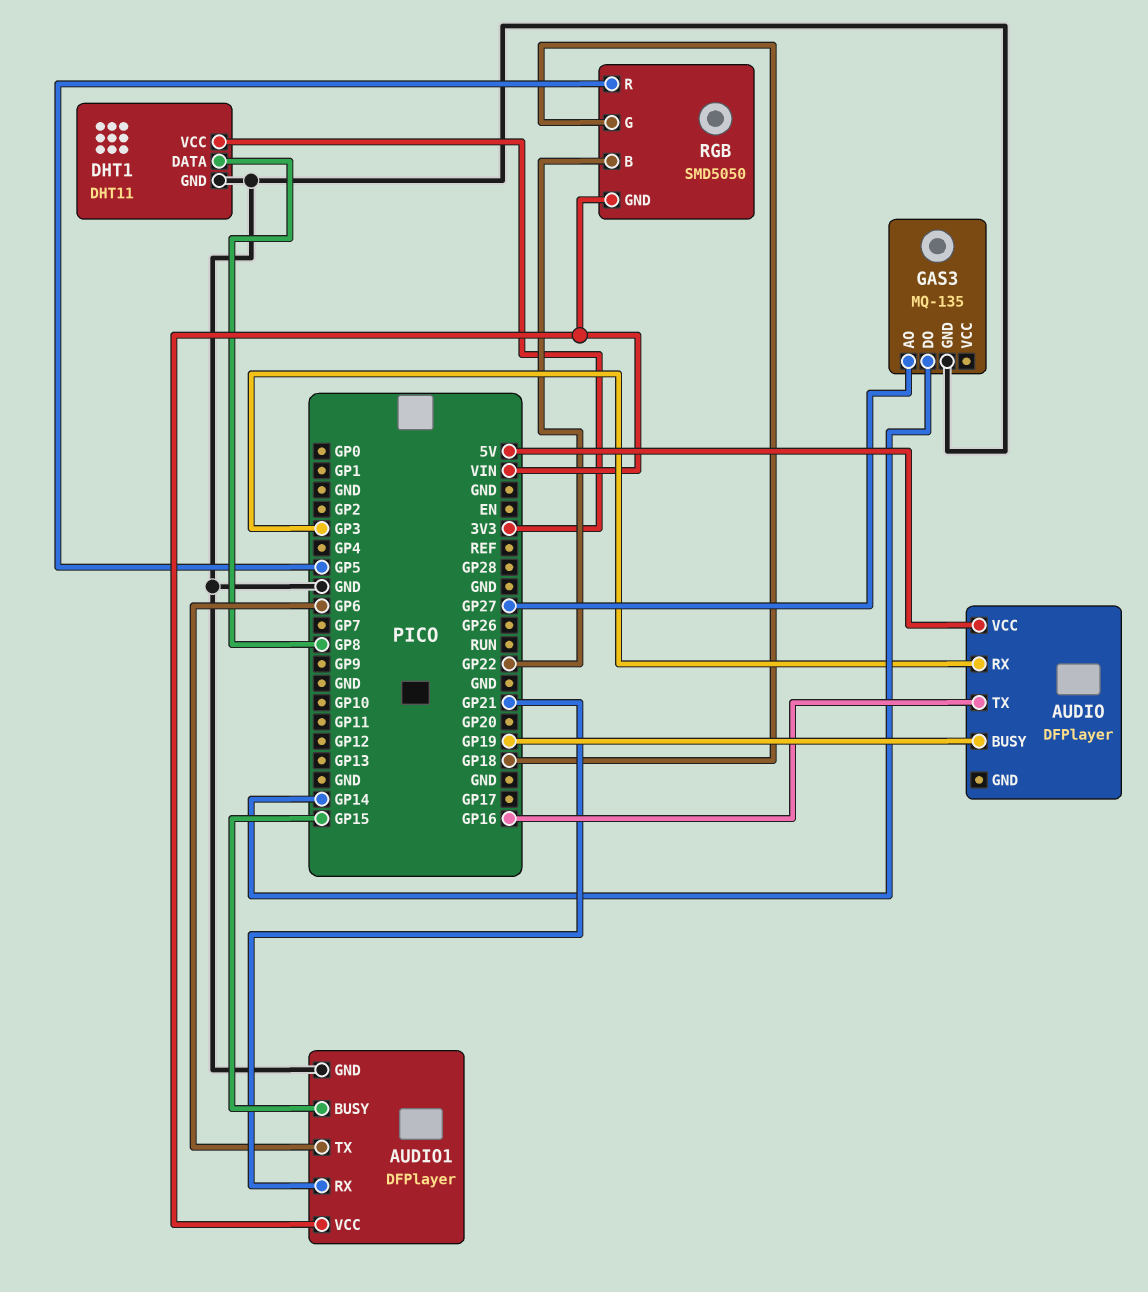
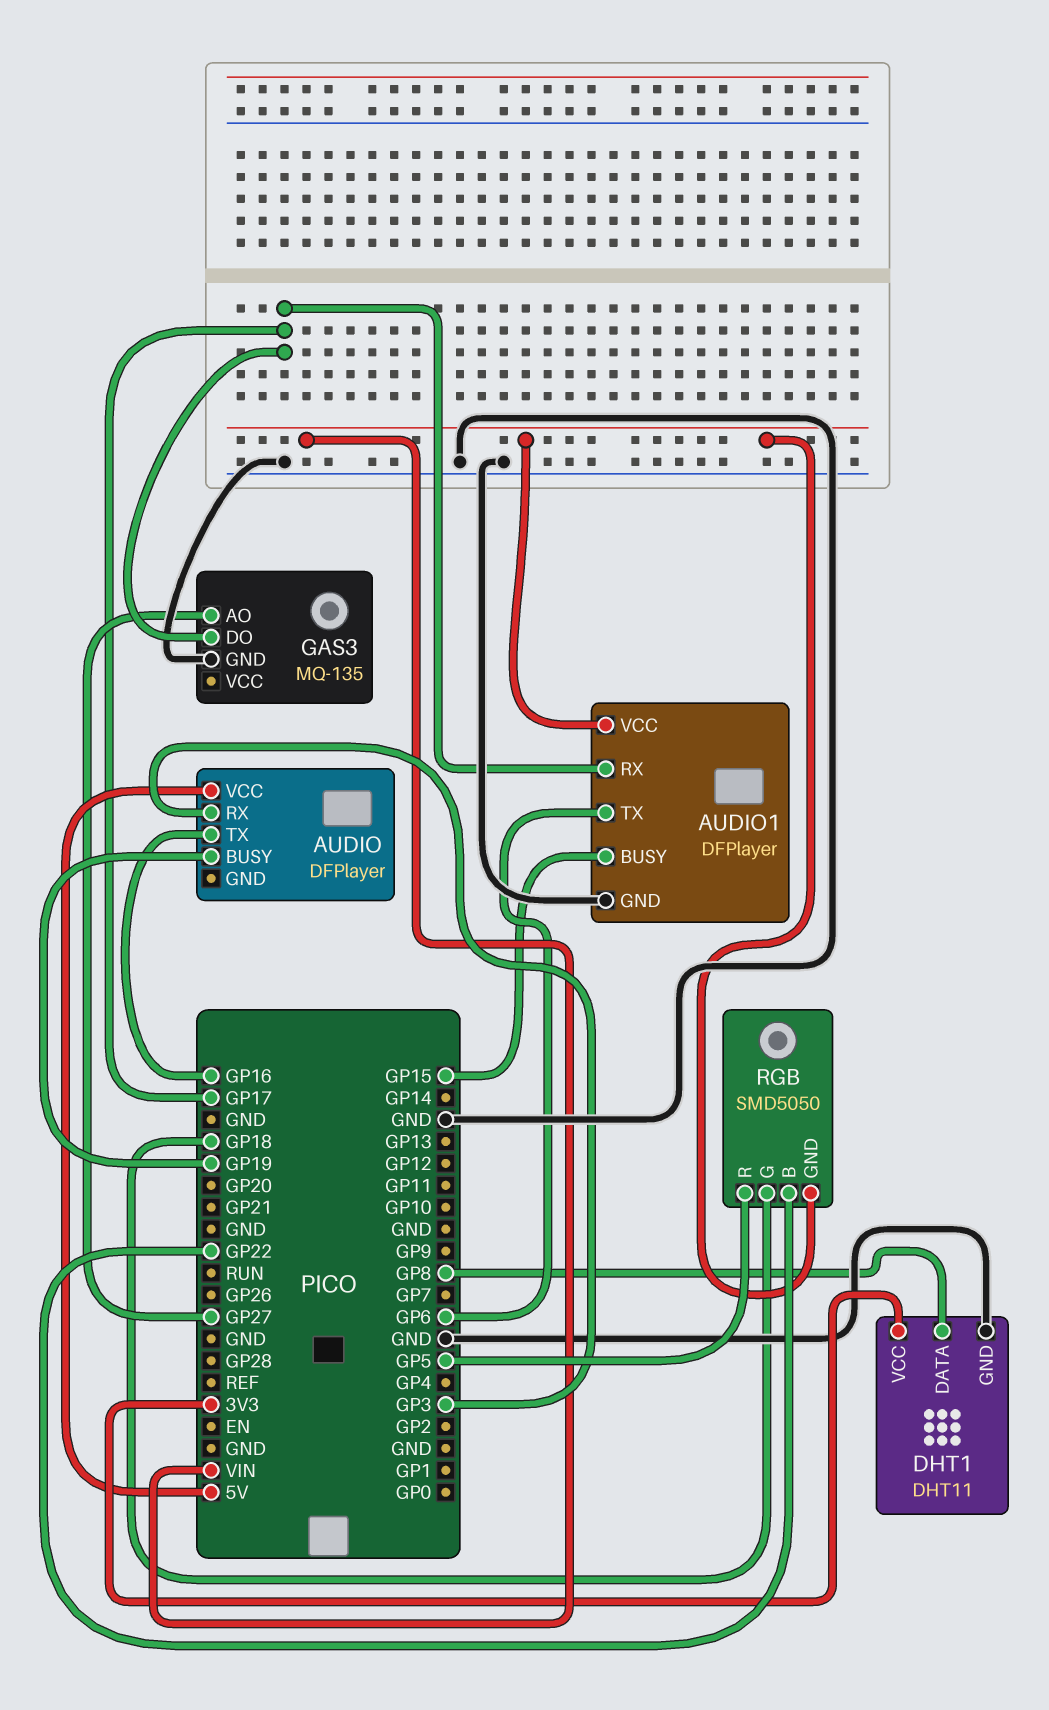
AUDIO1 pin RX: GP21 -> GP17
GAS3 pin DO: GP14 -> GP17

